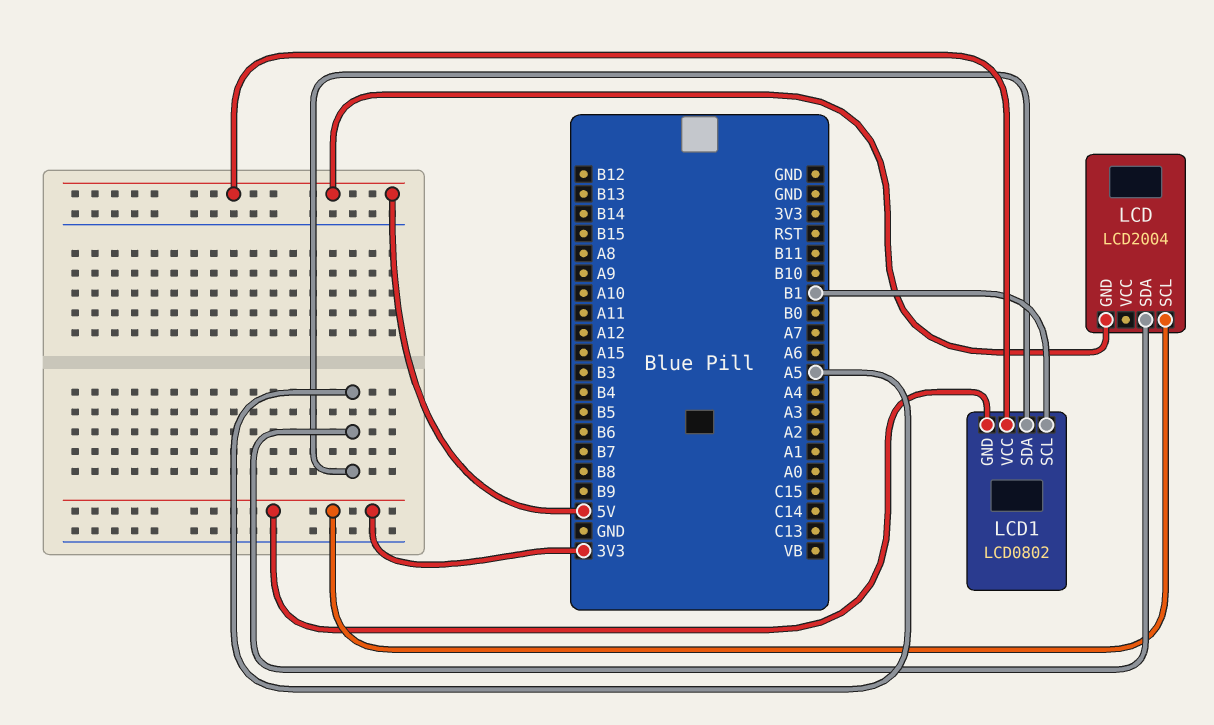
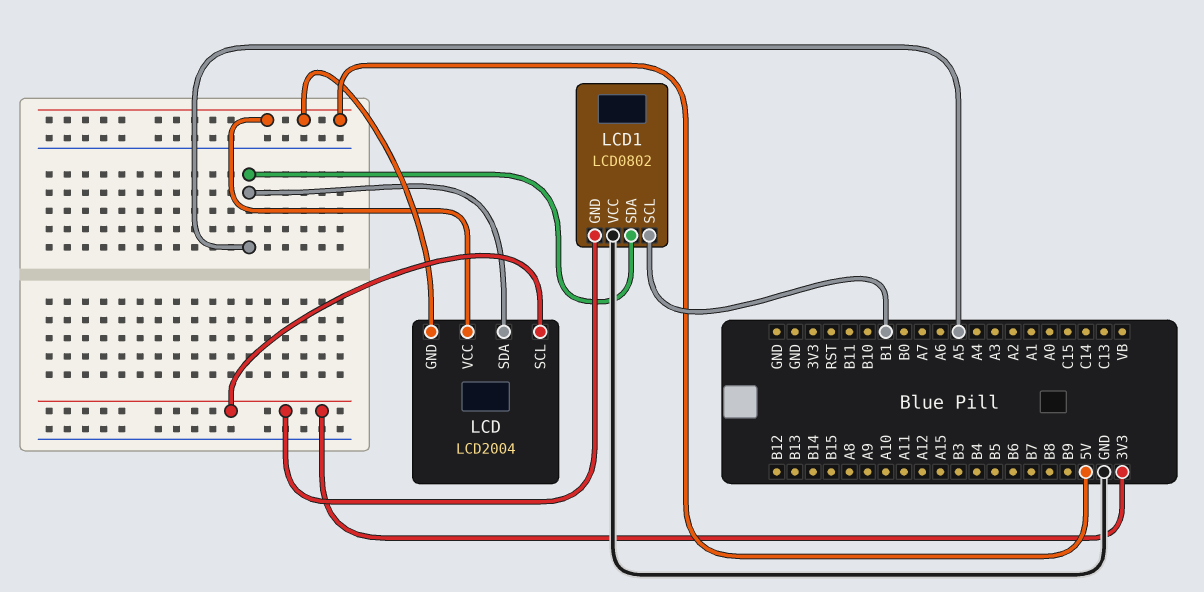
LCD pin VCC: none -> 5V
LCD1 pin VCC: 5V -> GND

